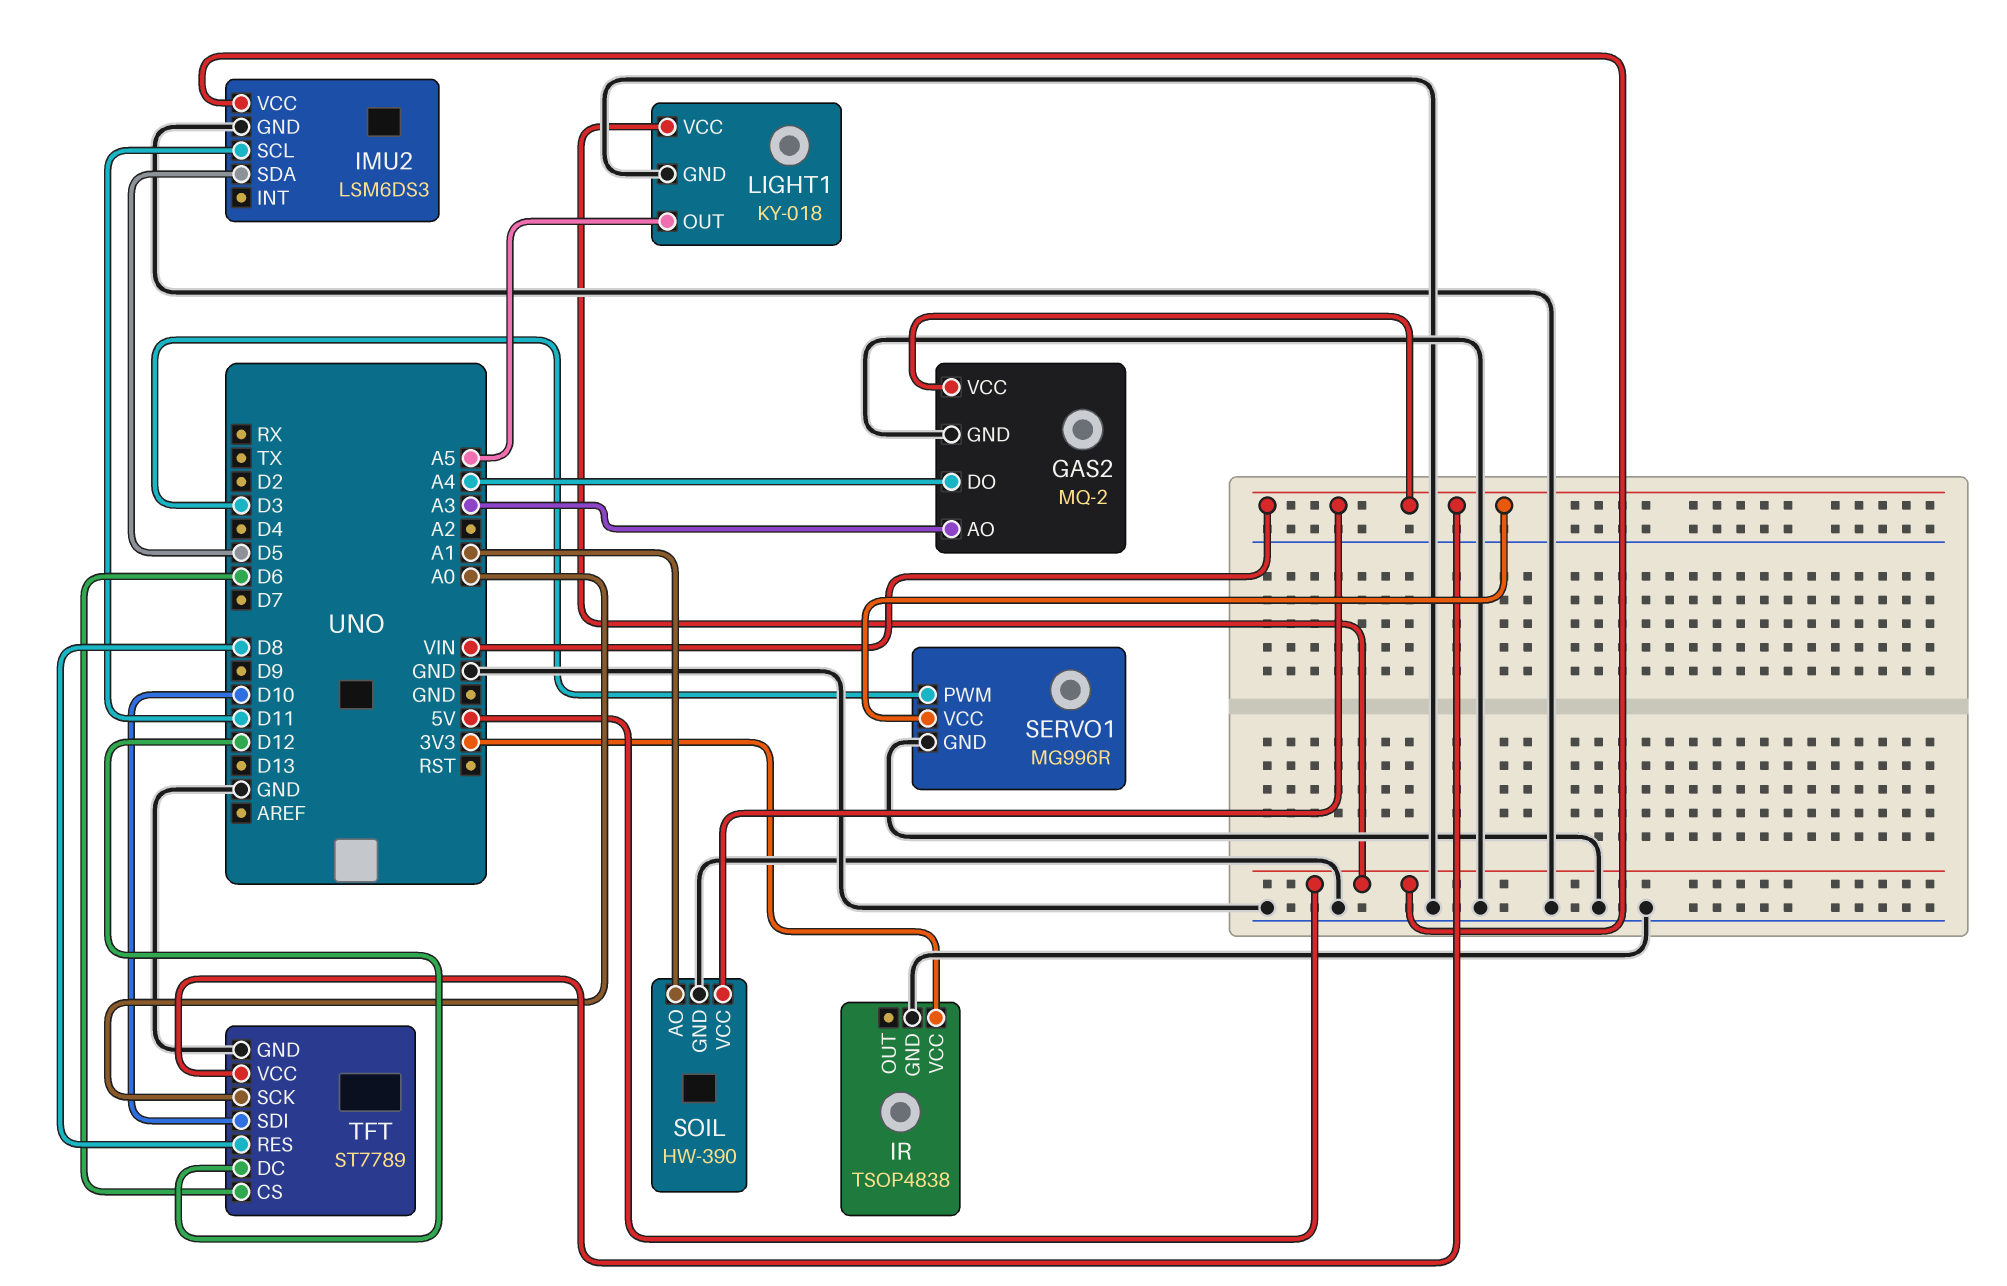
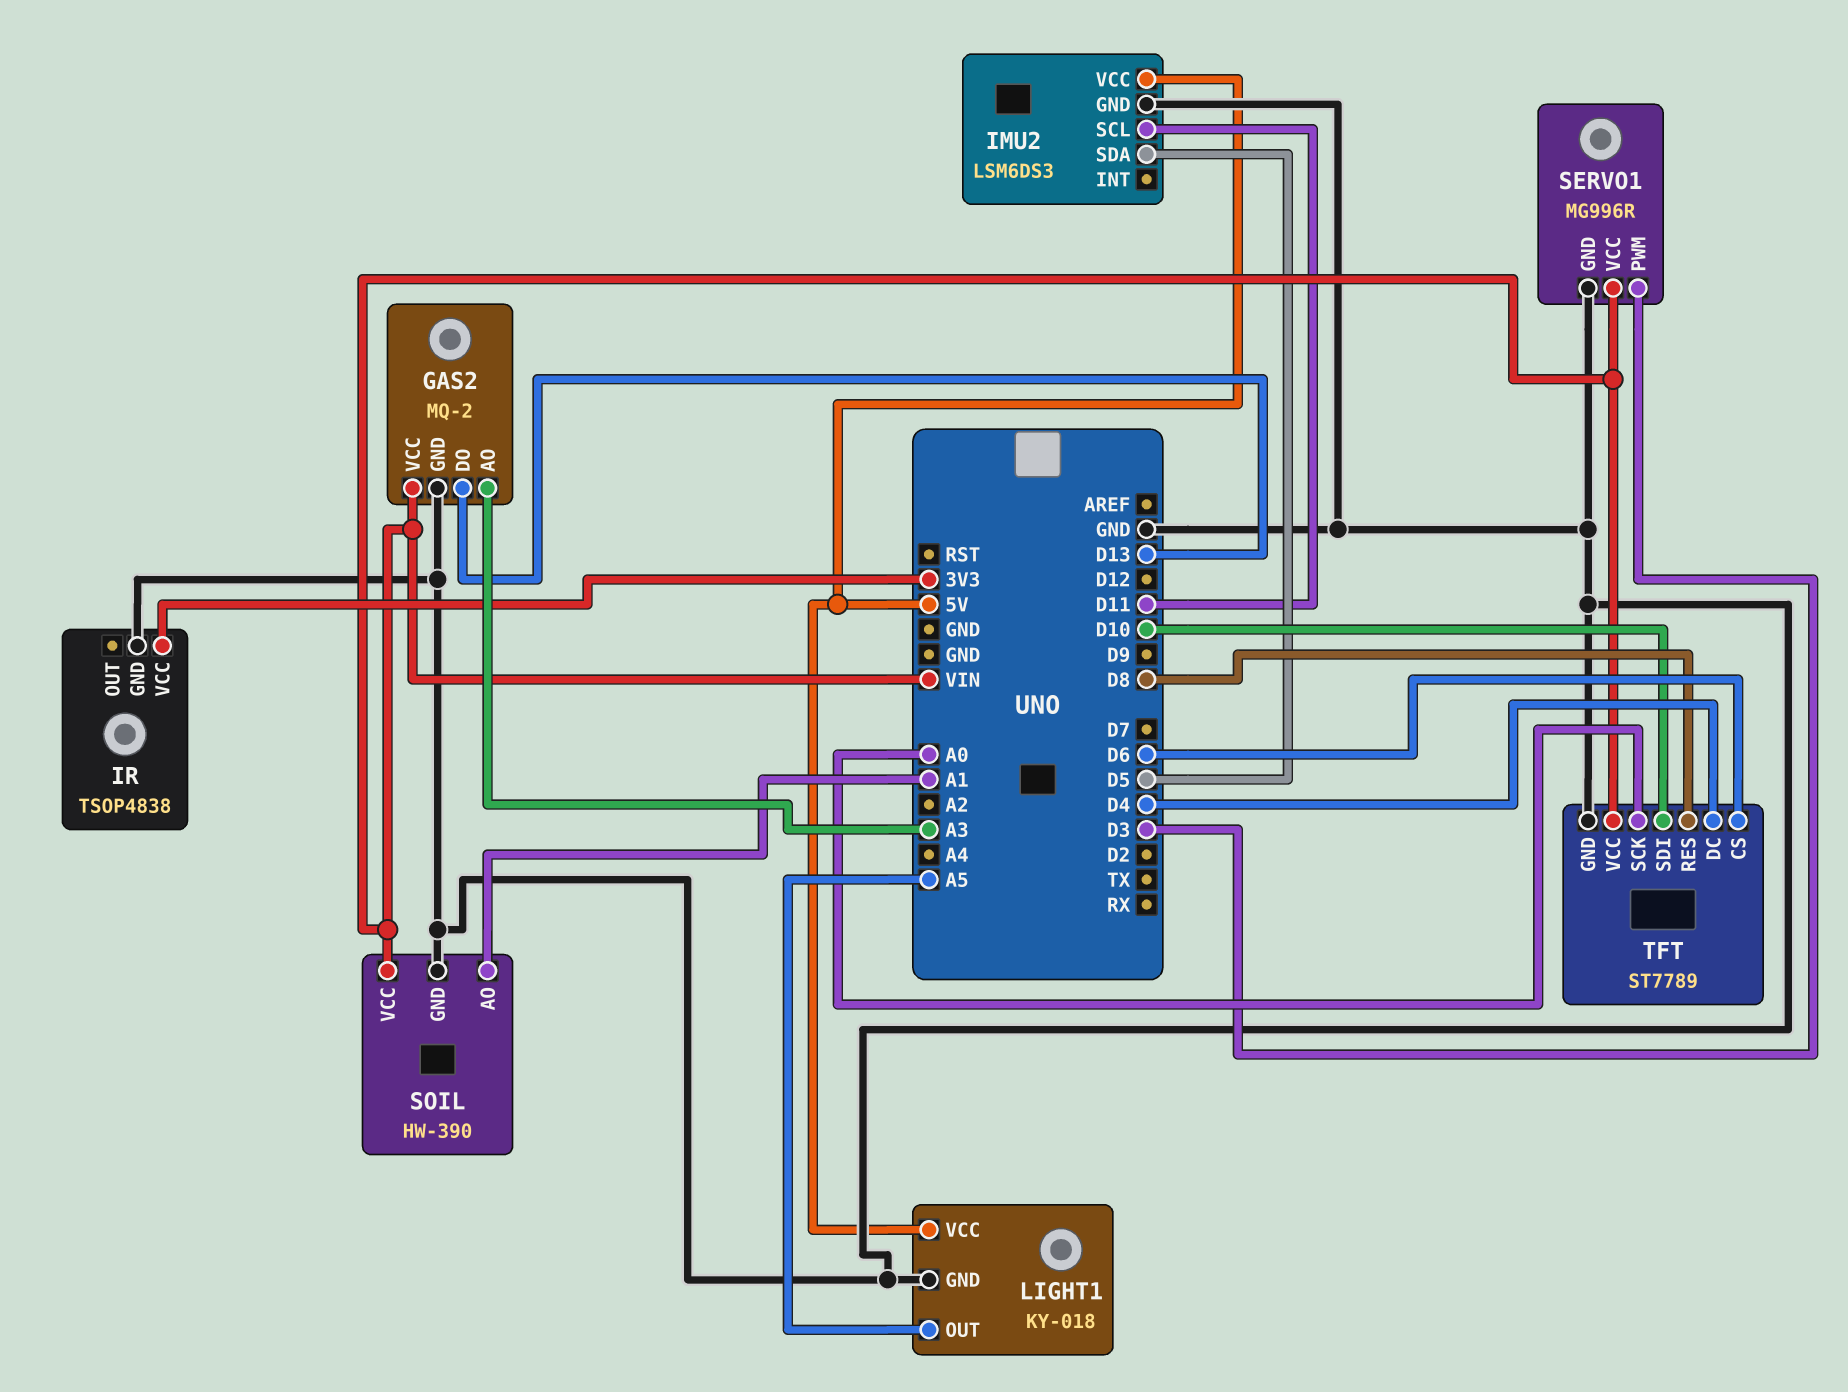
GAS2 pin DO: A4 -> D13
TFT pin DC: D12 -> D4

